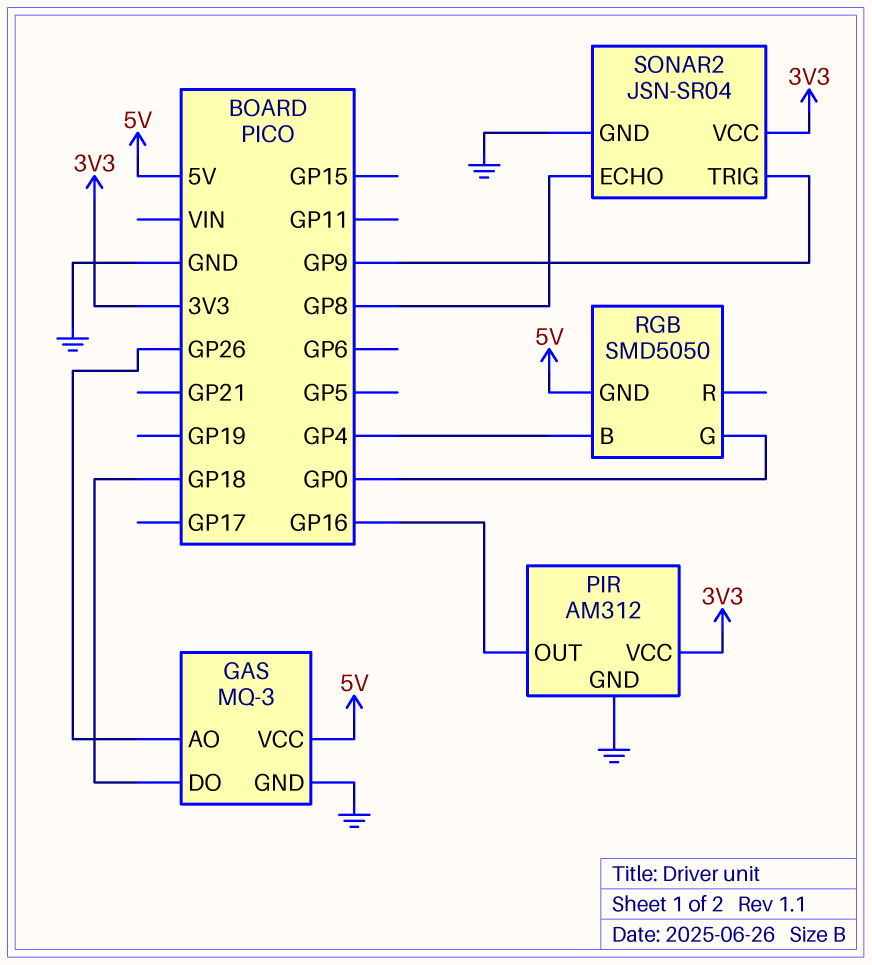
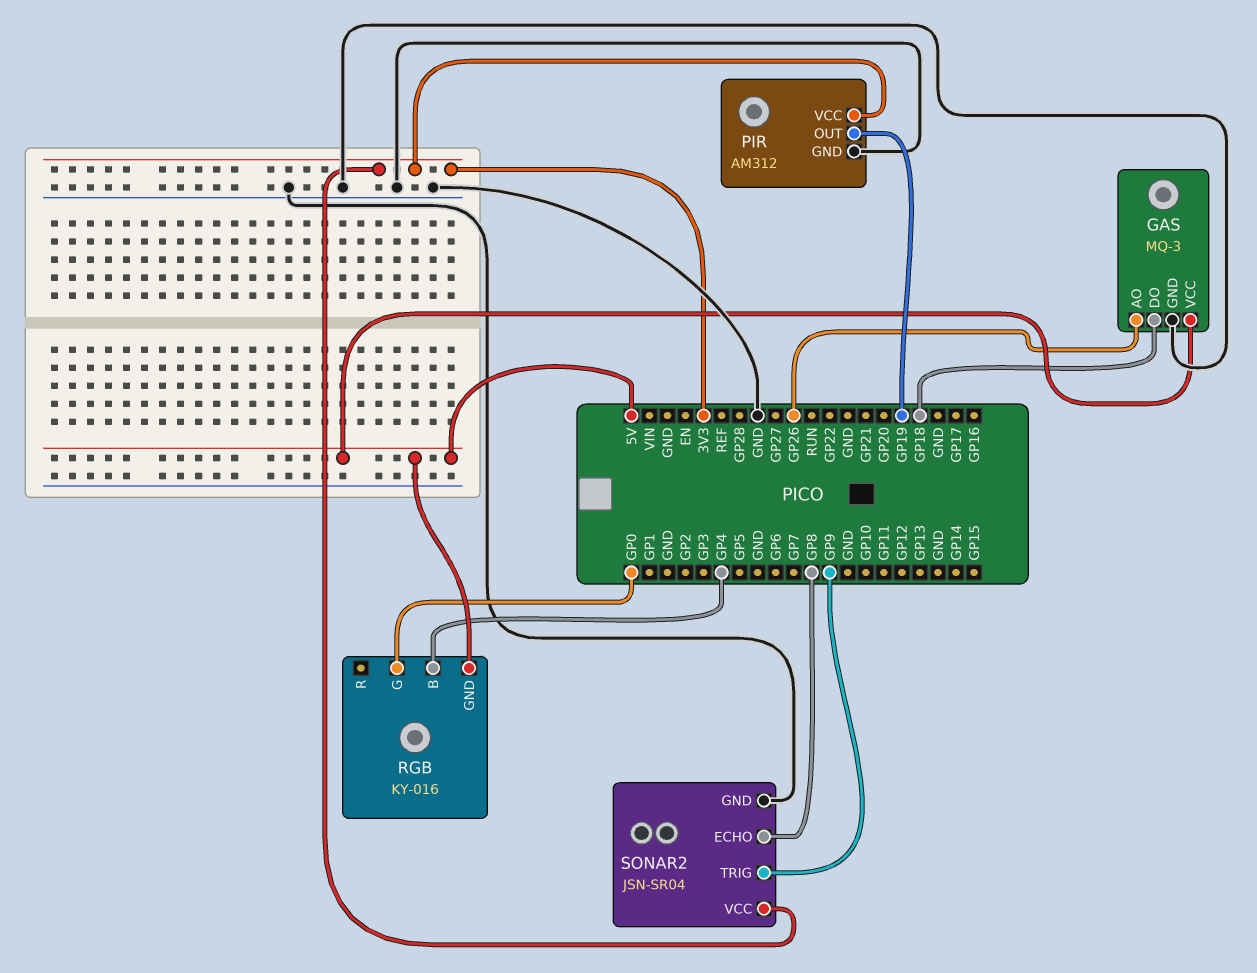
PIR pin OUT: GP16 -> GP19
RGB: SMD5050 -> KY-016

